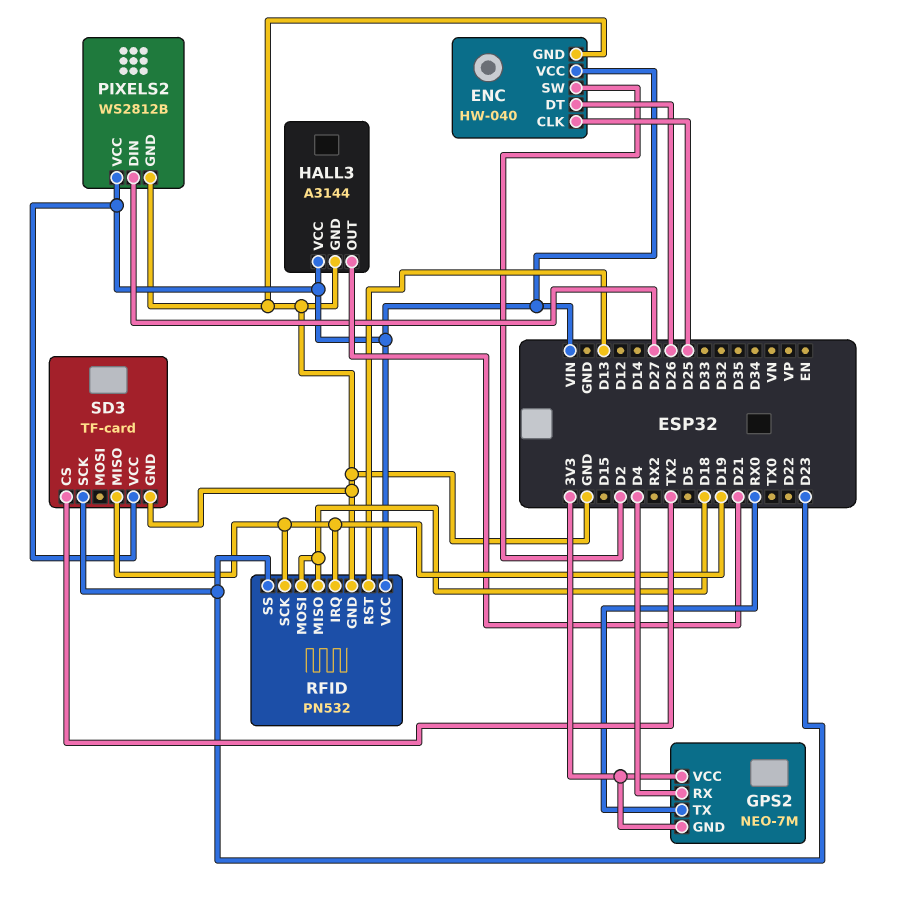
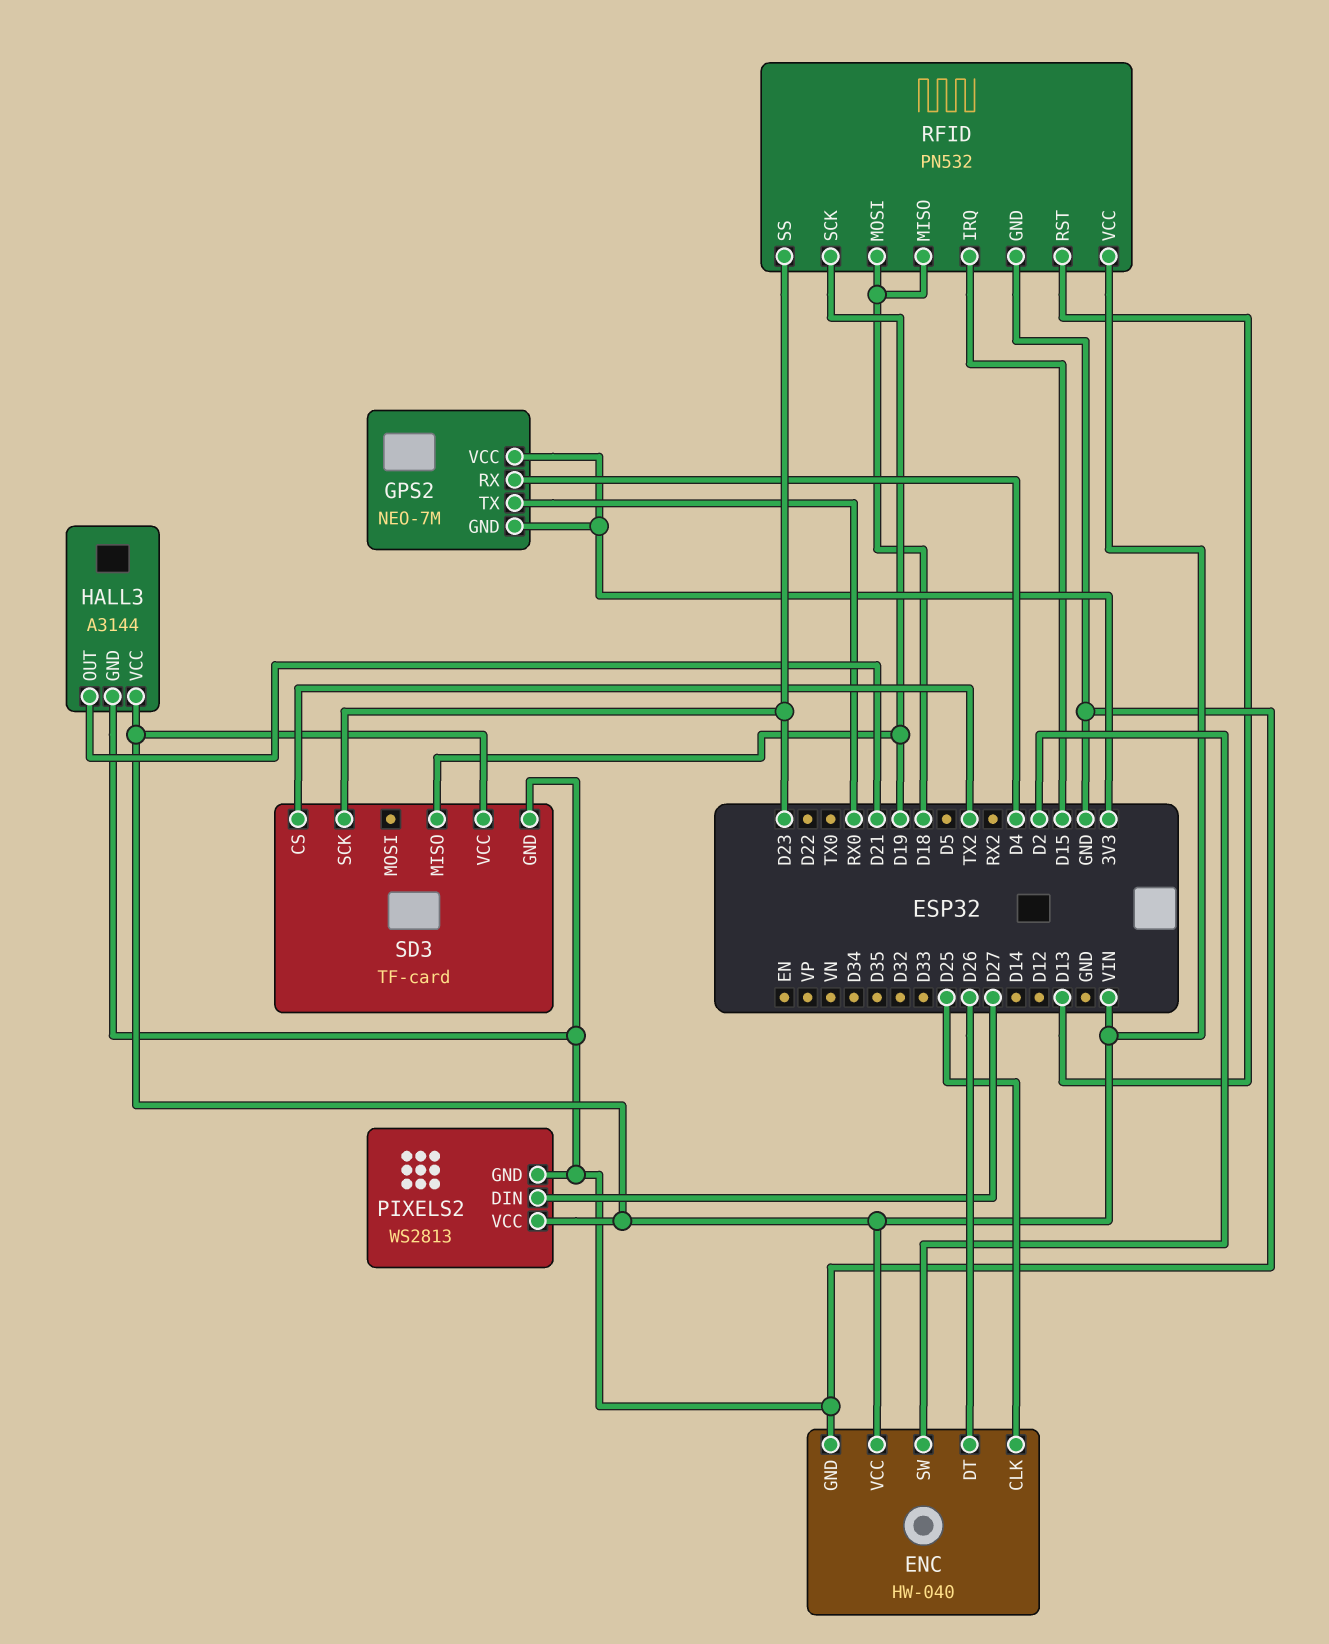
PIXELS2: WS2812B -> WS2813
RFID pin IRQ: D19 -> D15

